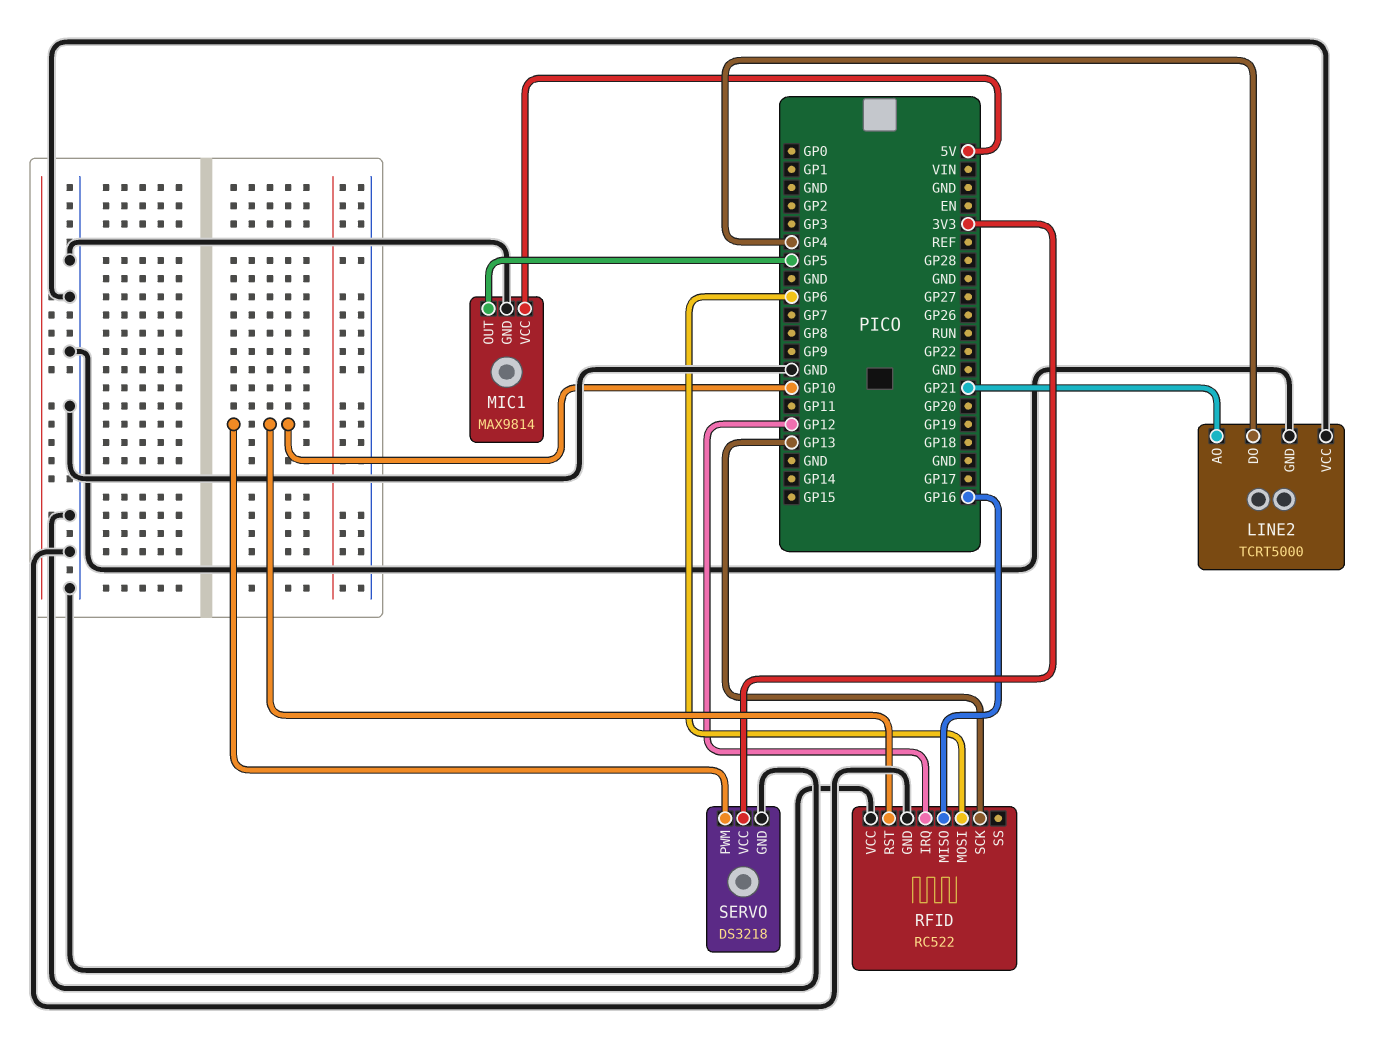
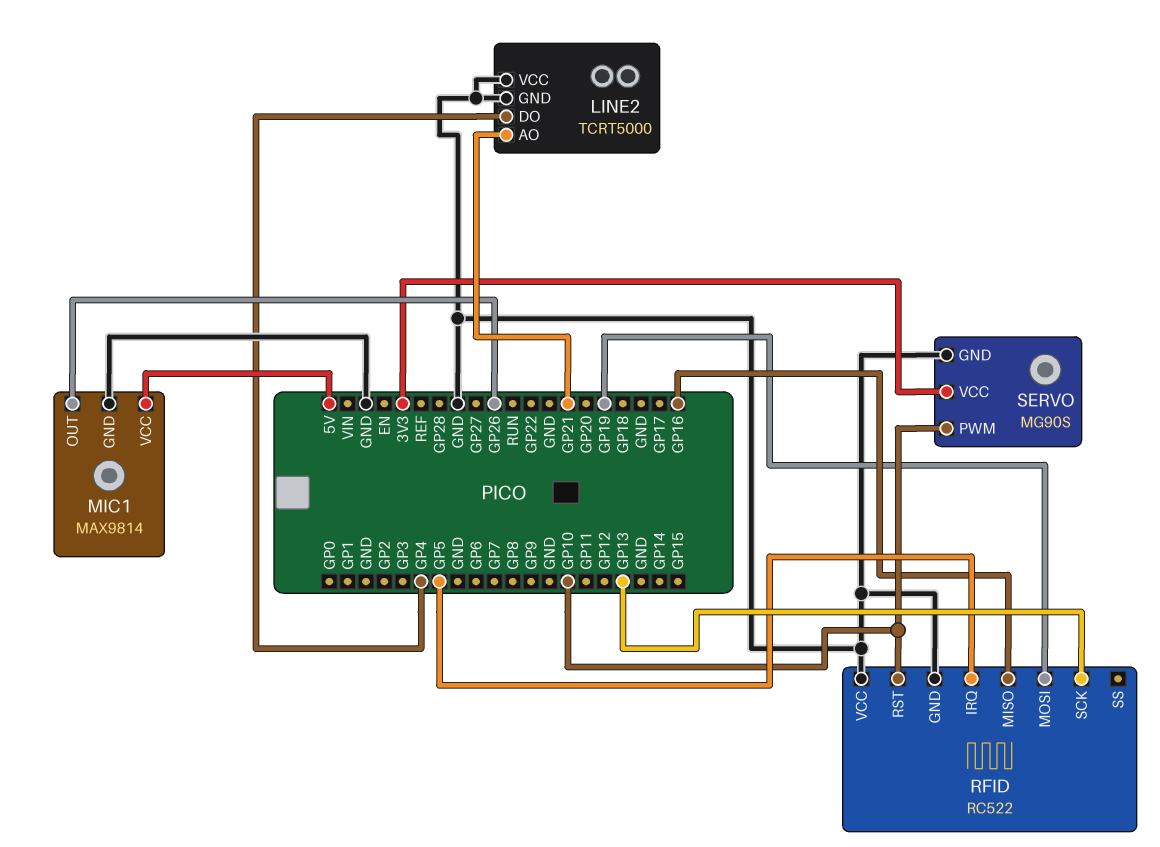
MIC1 pin OUT: GP5 -> GP26
RFID pin IRQ: GP12 -> GP5
RFID pin MOSI: GP6 -> GP19
SERVO: DS3218 -> MG90S

